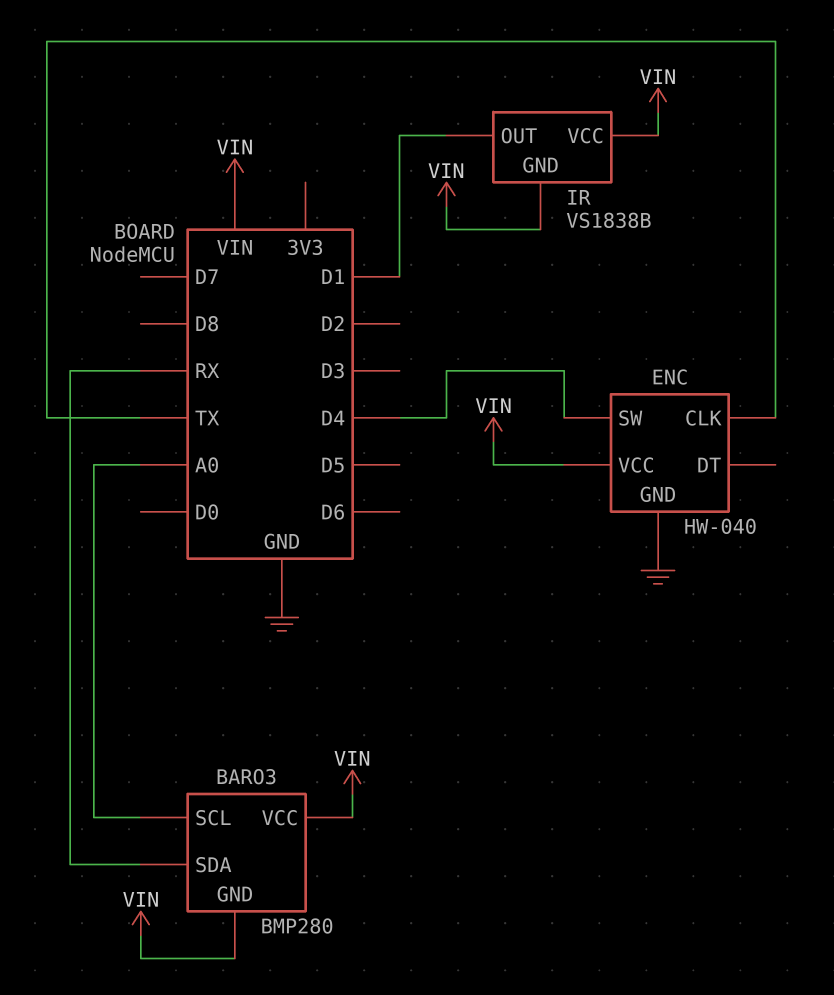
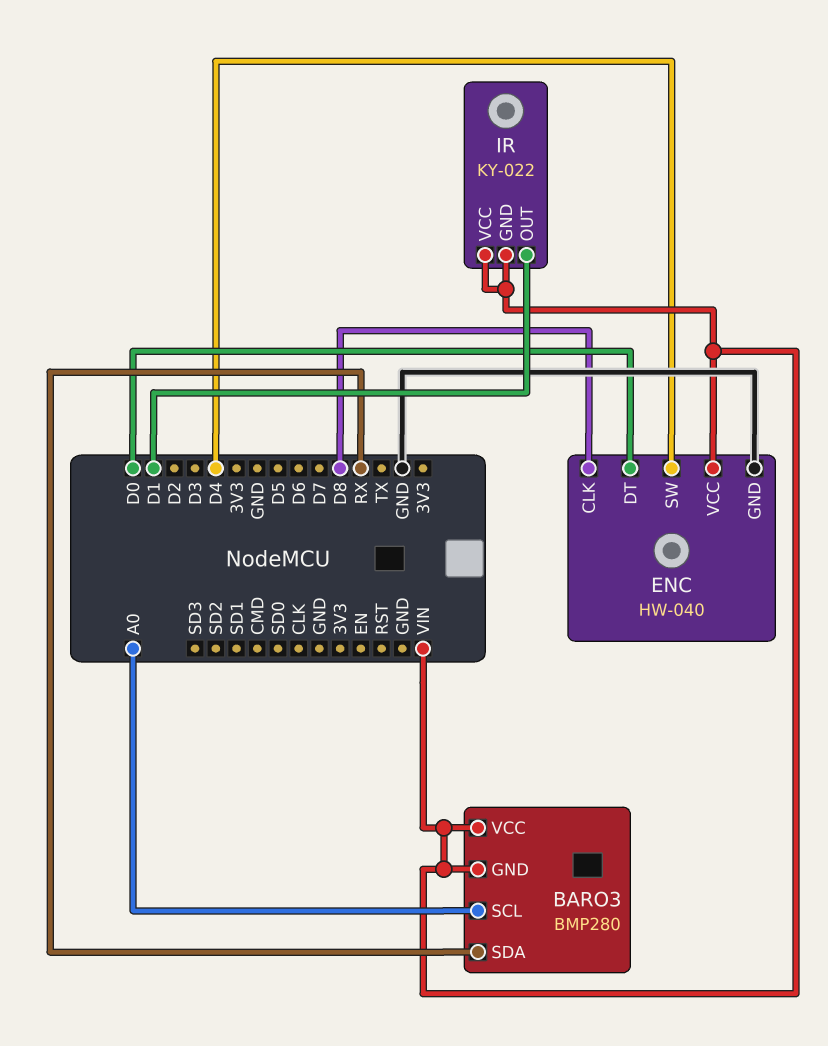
ENC pin CLK: TX -> D8
ENC pin DT: none -> D0
IR: VS1838B -> KY-022

